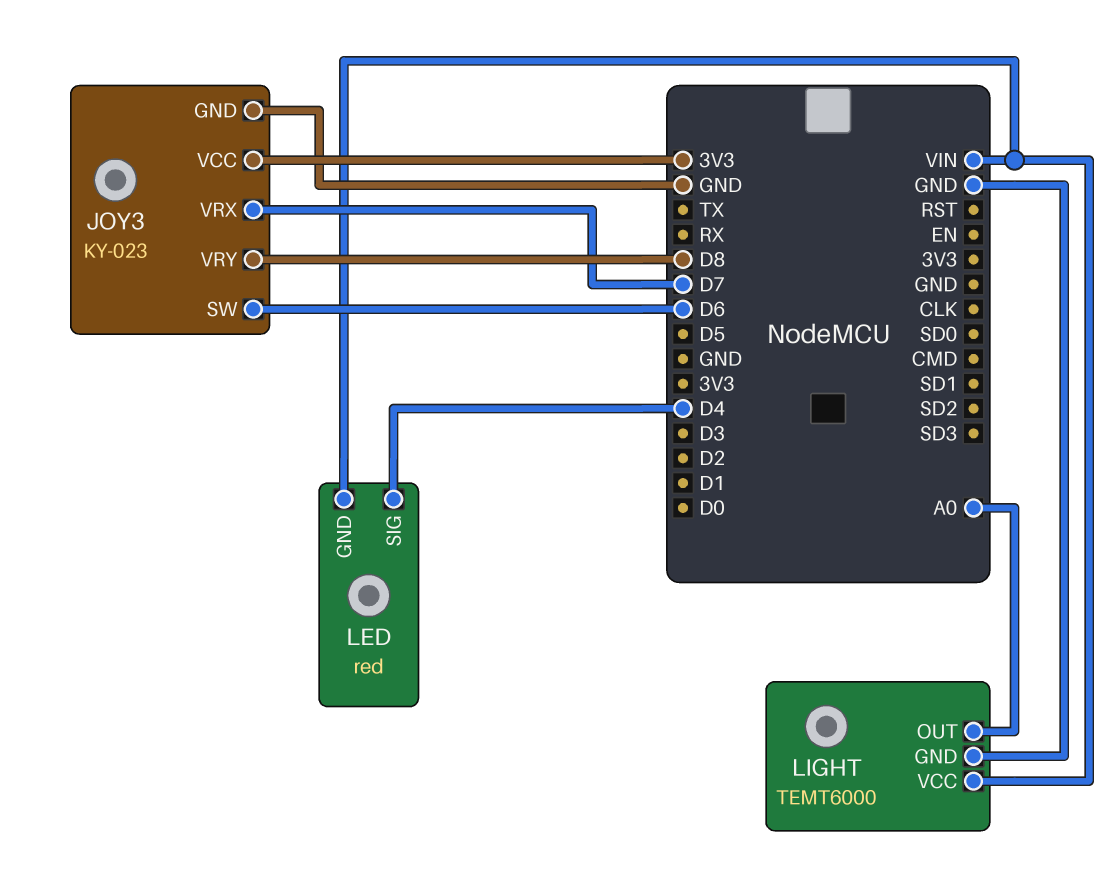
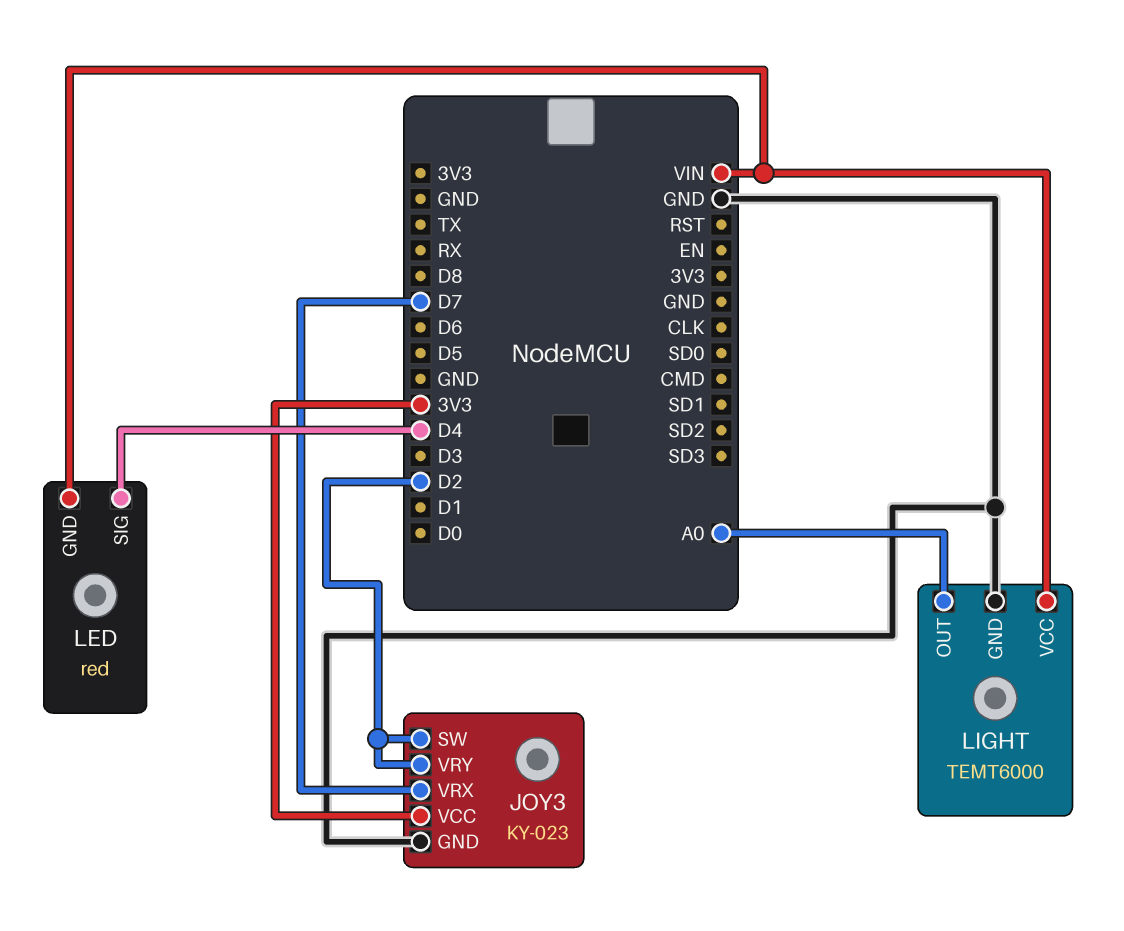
JOY3 pin SW: D6 -> D2
JOY3 pin VRY: D8 -> D2

